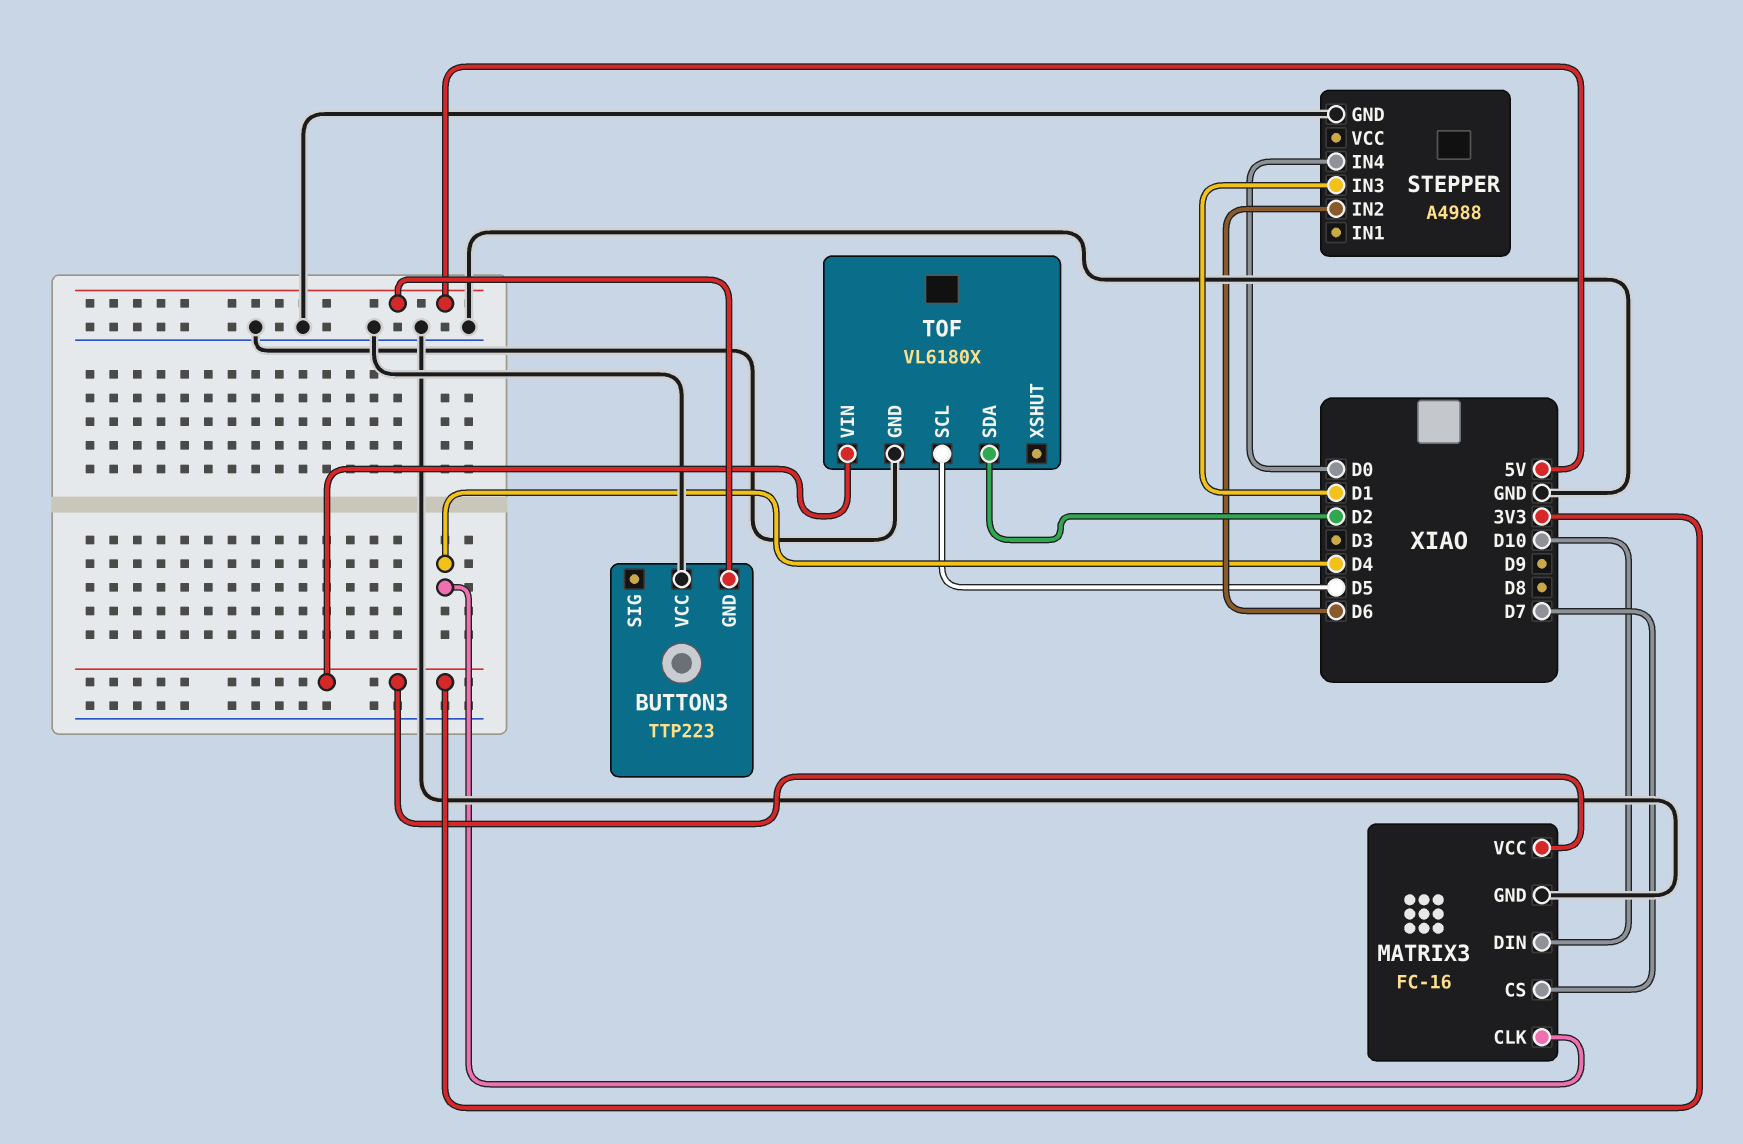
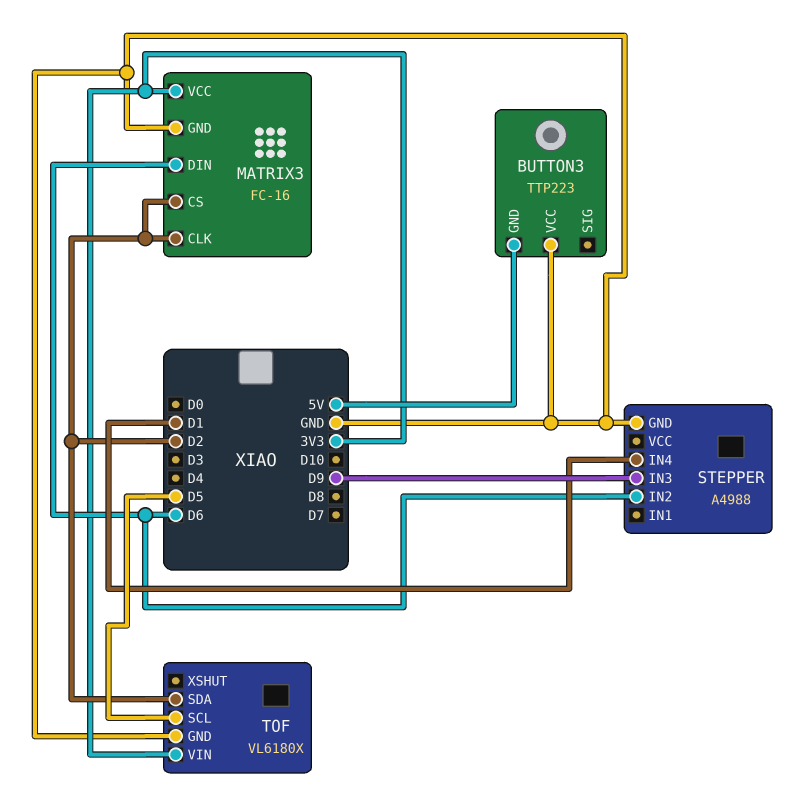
MATRIX3 pin CLK: D4 -> D2
MATRIX3 pin CS: D7 -> D2
MATRIX3 pin DIN: D10 -> D6
STEPPER pin IN3: D1 -> D9
STEPPER pin IN4: D0 -> D1

